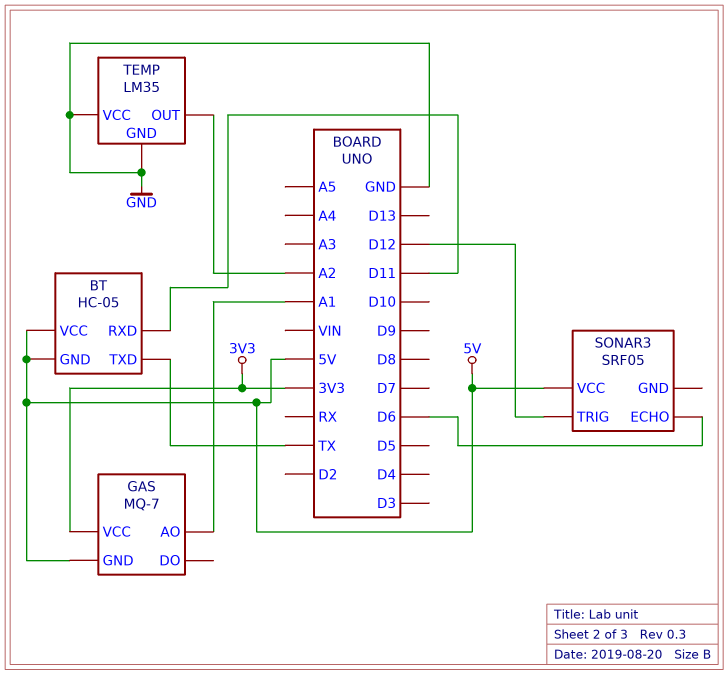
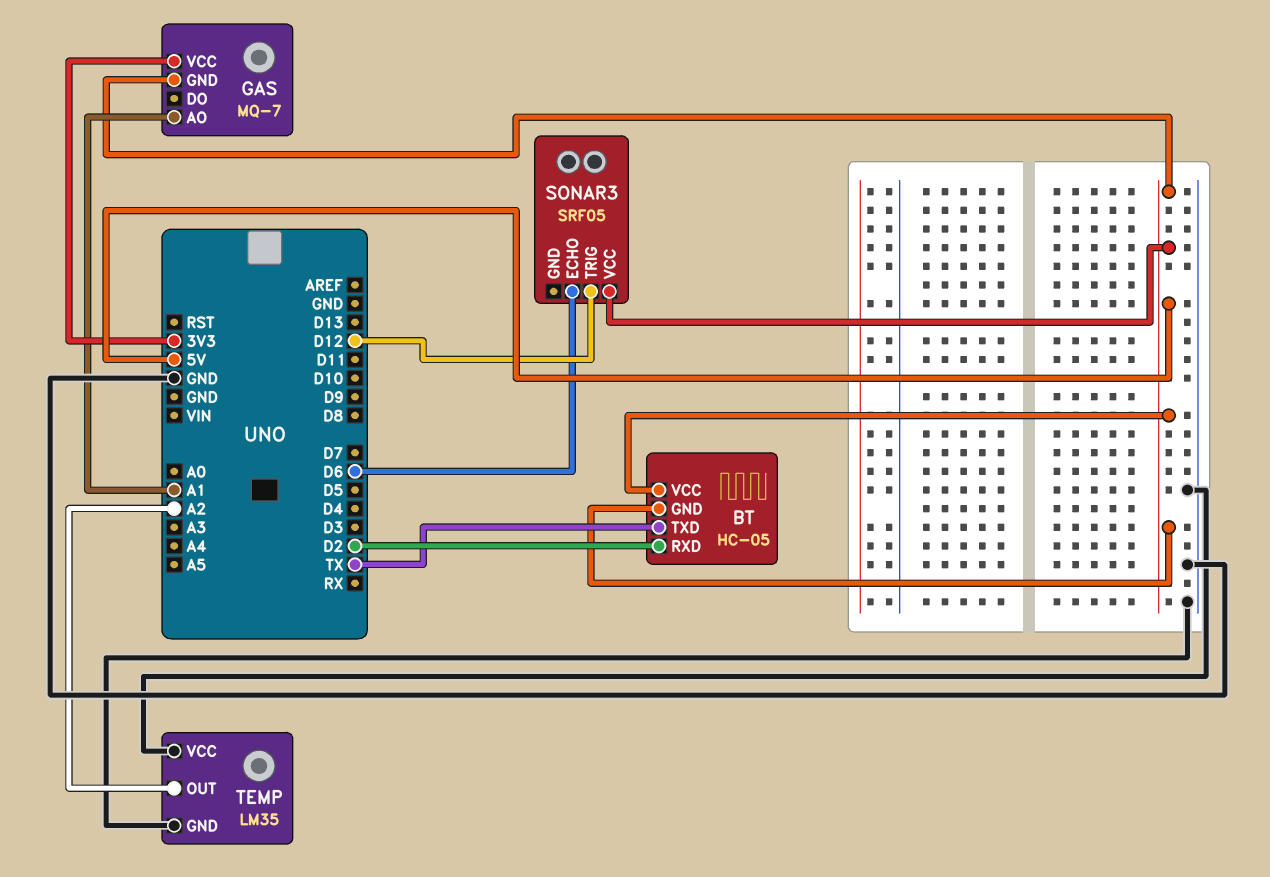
BT pin RXD: D11 -> D2

